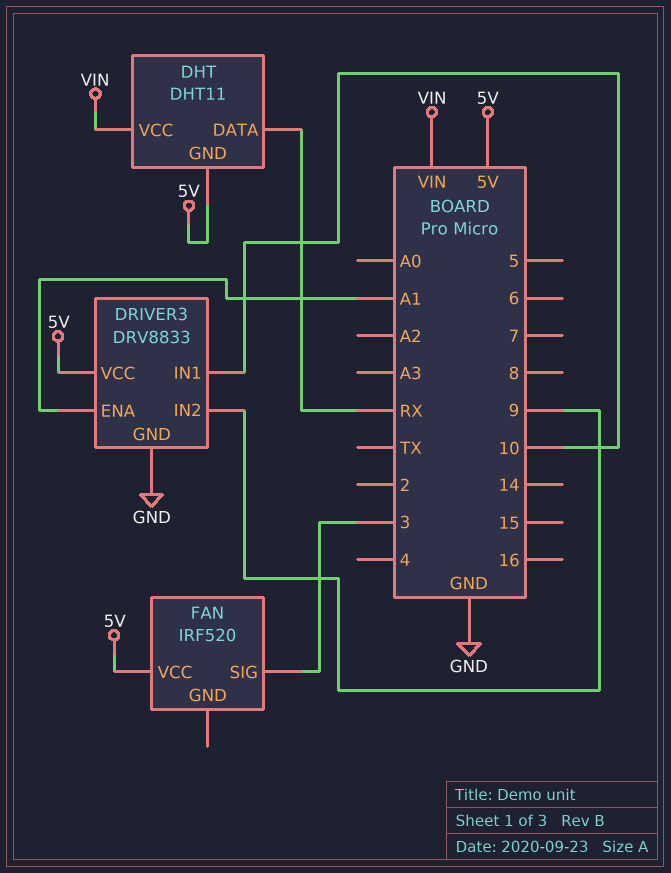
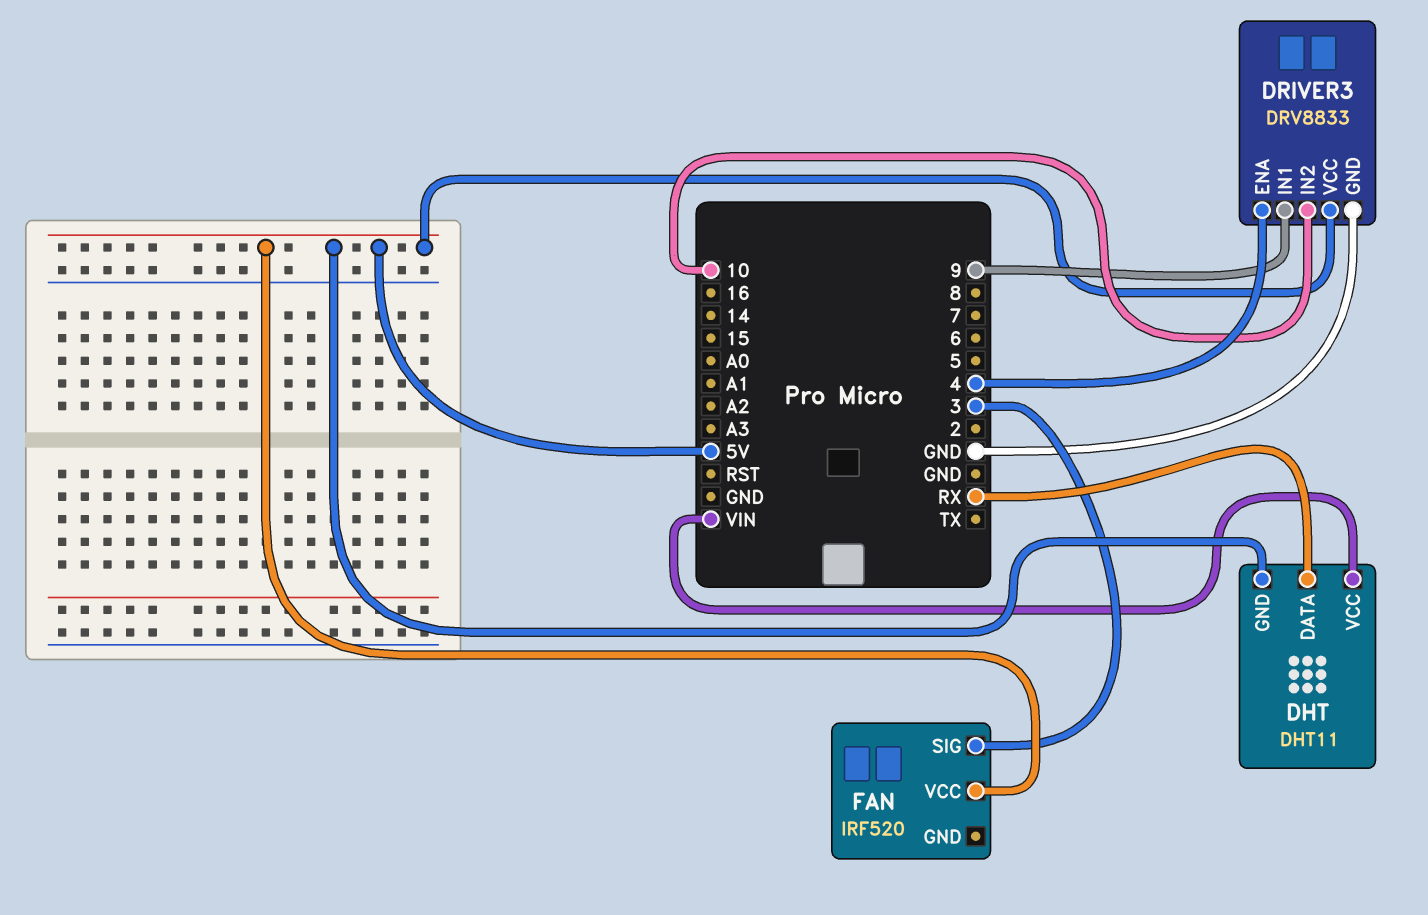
DRIVER3 pin ENA: A1 -> 4
DRIVER3 pin IN1: 10 -> 9
DRIVER3 pin IN2: 9 -> 10

